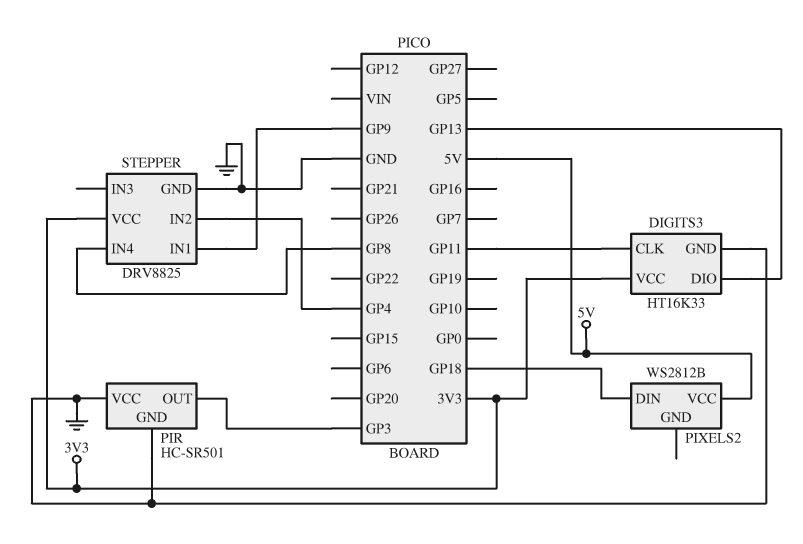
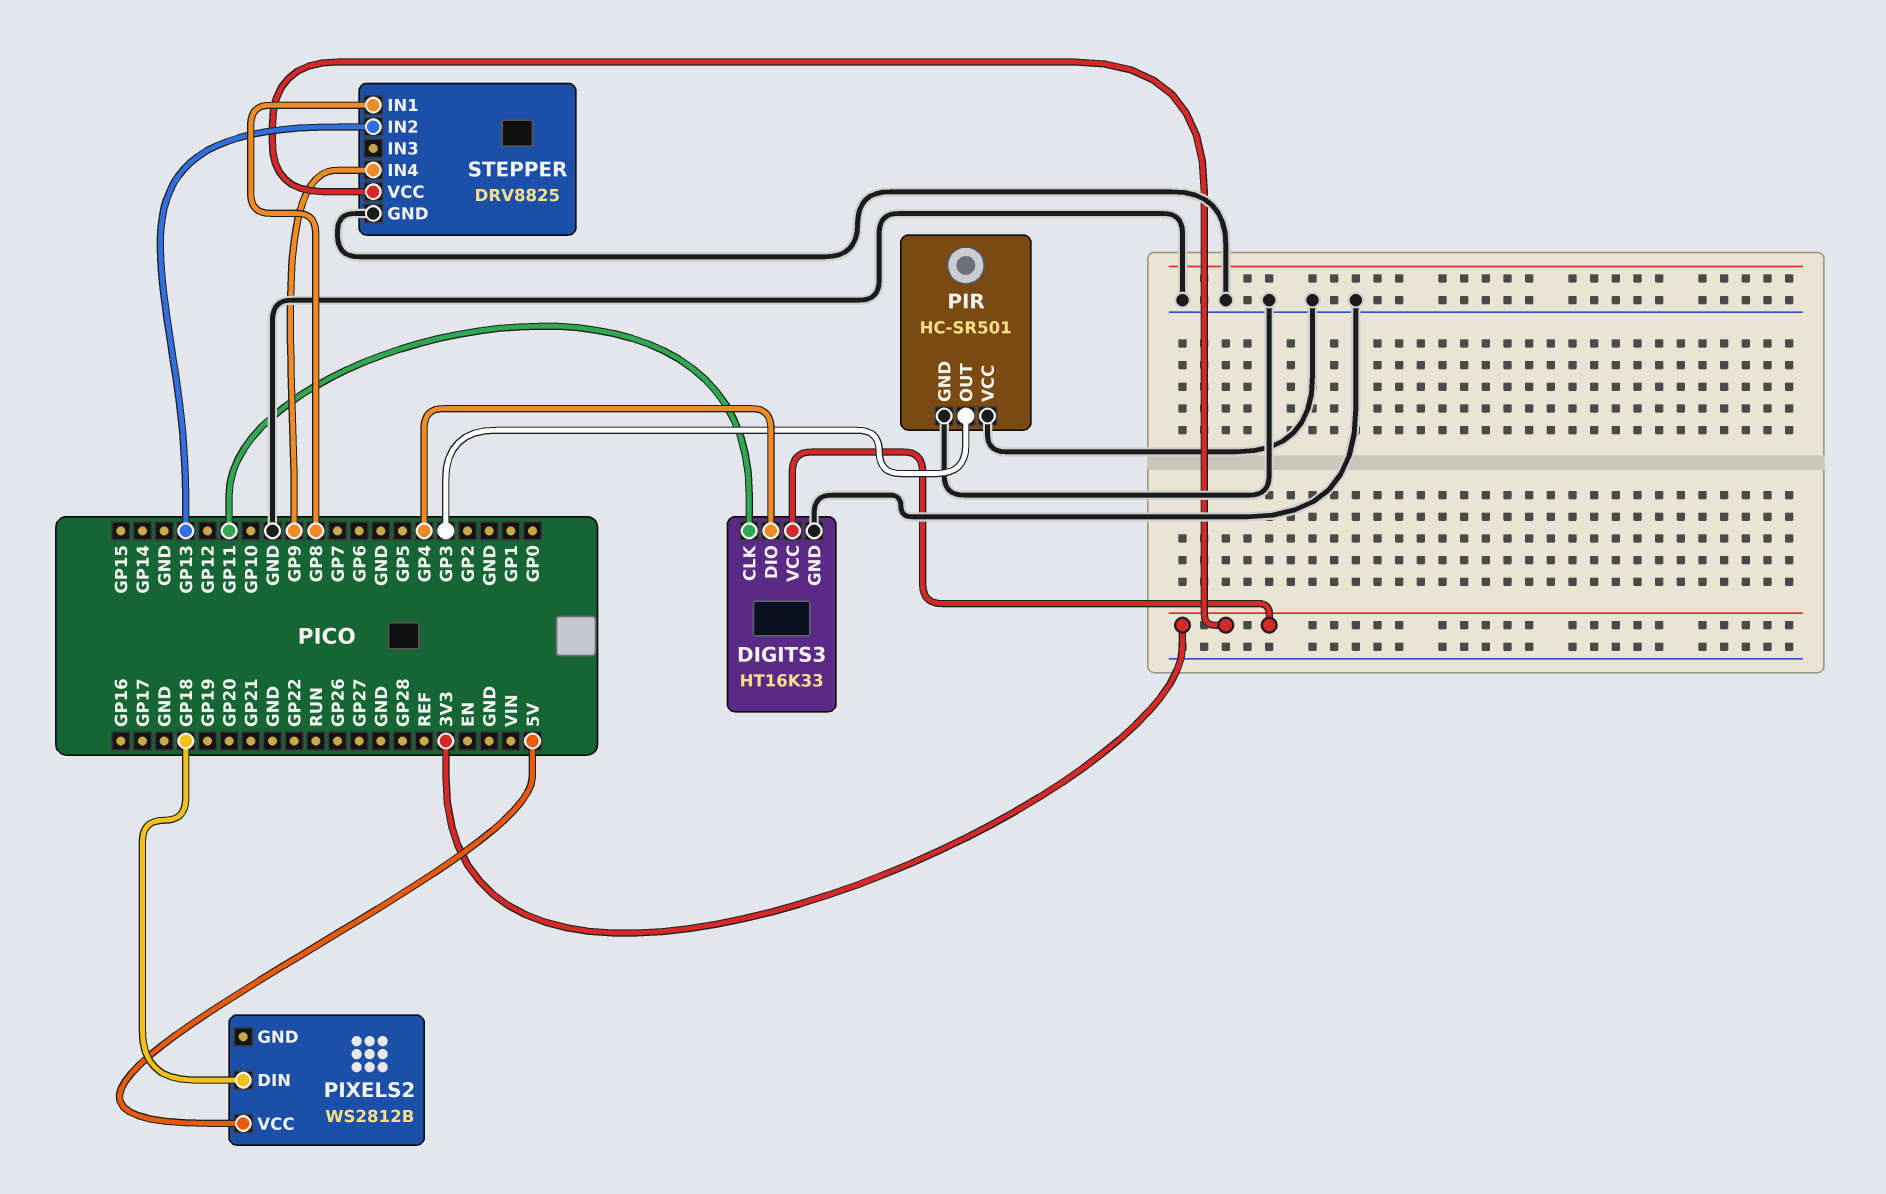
DIGITS3 pin DIO: GP13 -> GP4
STEPPER pin IN1: GP9 -> GP8
STEPPER pin IN2: GP4 -> GP13
STEPPER pin IN4: GP8 -> GP9

